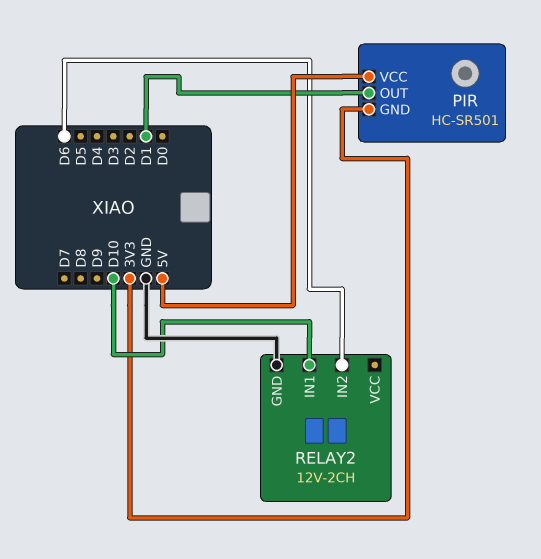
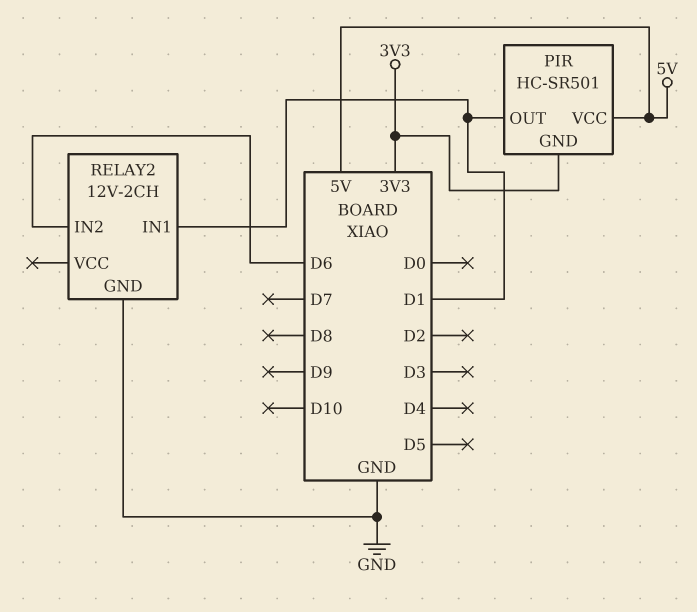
RELAY2 pin IN1: D10 -> D1

